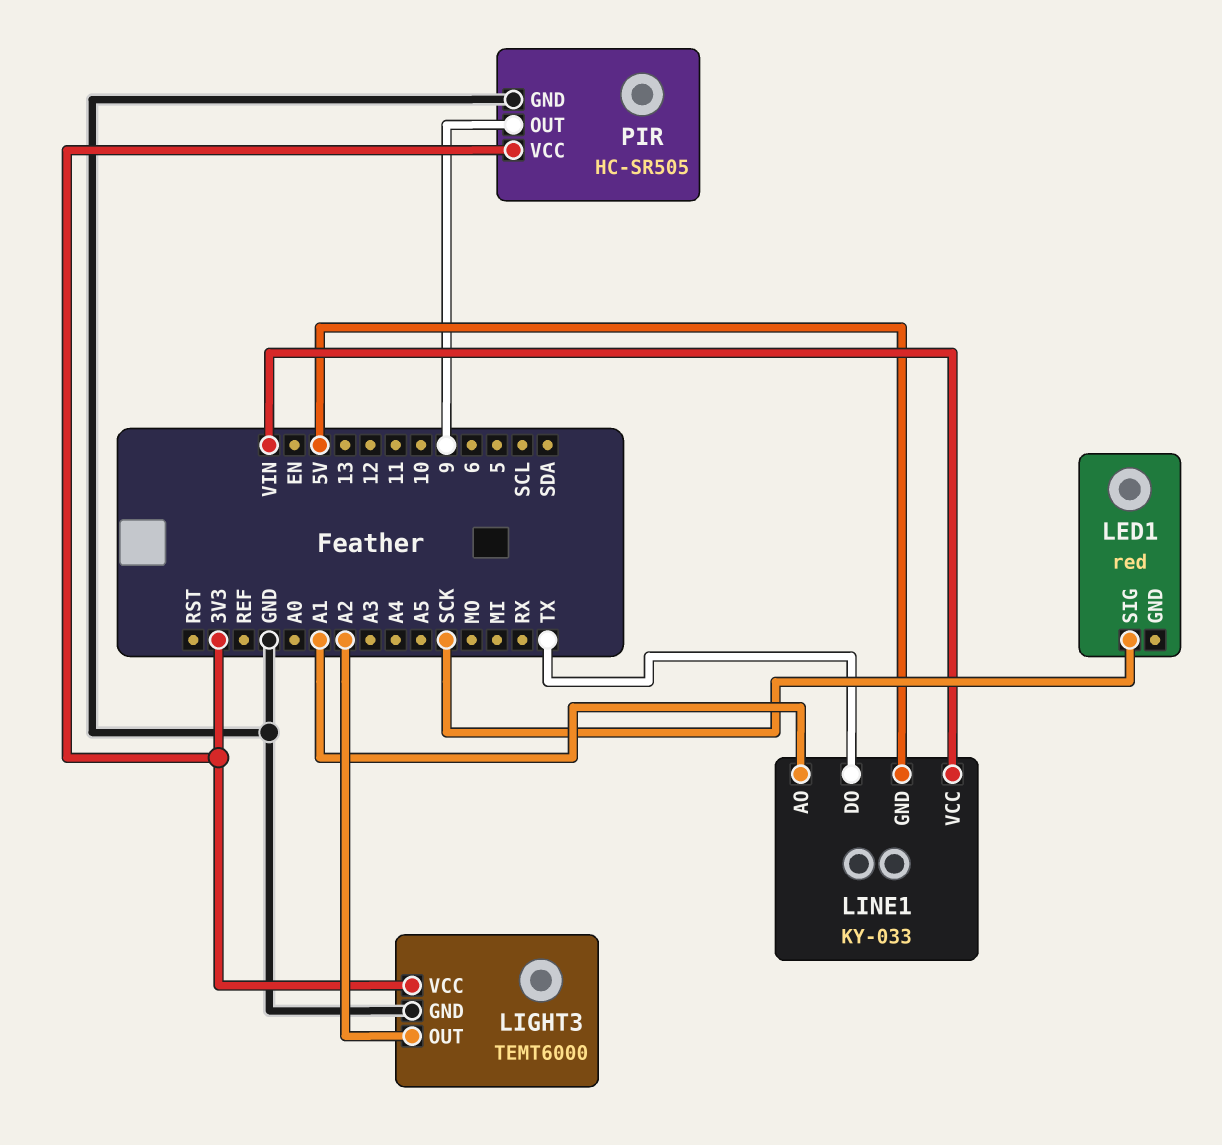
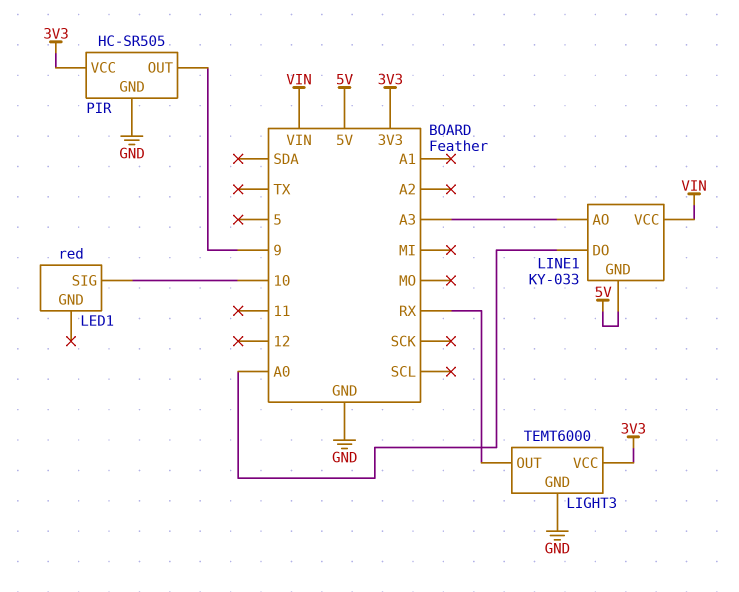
LED1 pin SIG: SCK -> 10
LIGHT3 pin OUT: A2 -> RX
LINE1 pin AO: A1 -> A3
LINE1 pin DO: TX -> A0

